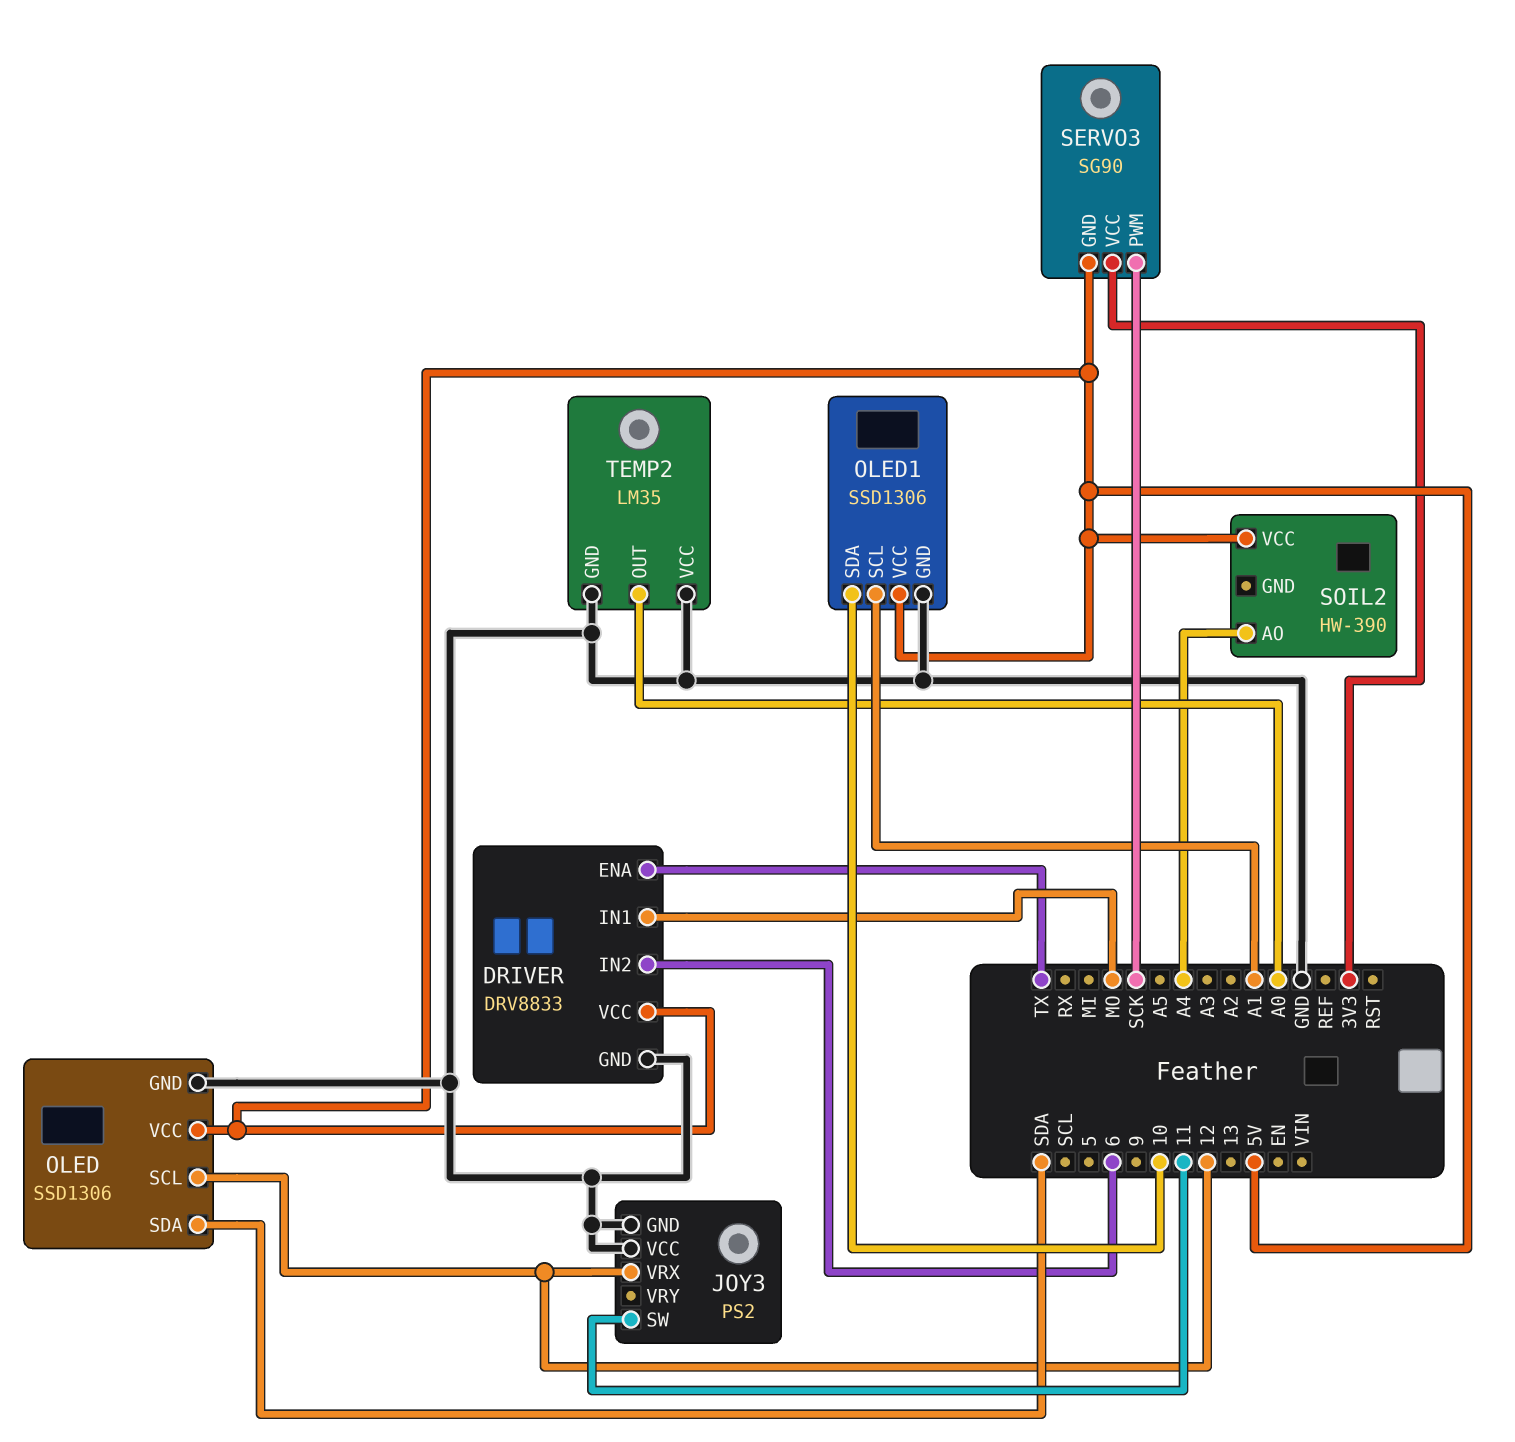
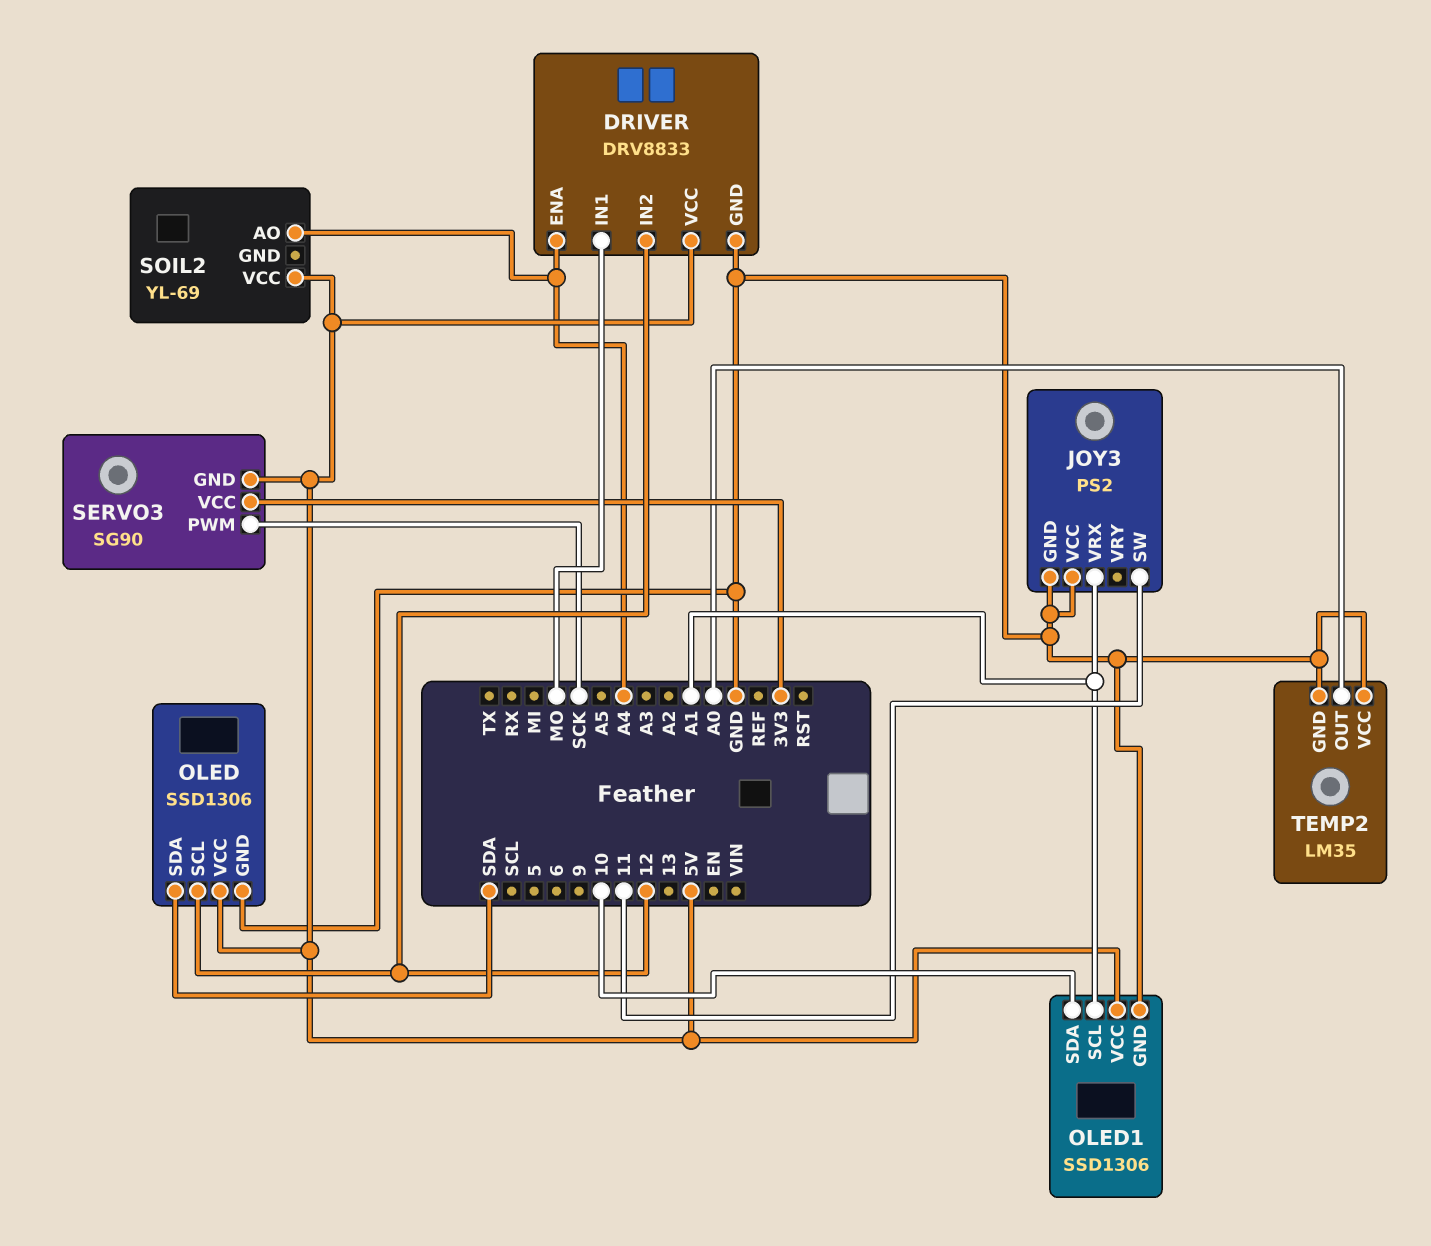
DRIVER pin ENA: TX -> A4
DRIVER pin IN2: 6 -> 12
JOY3 pin VRX: 12 -> A1
SOIL2: HW-390 -> YL-69

